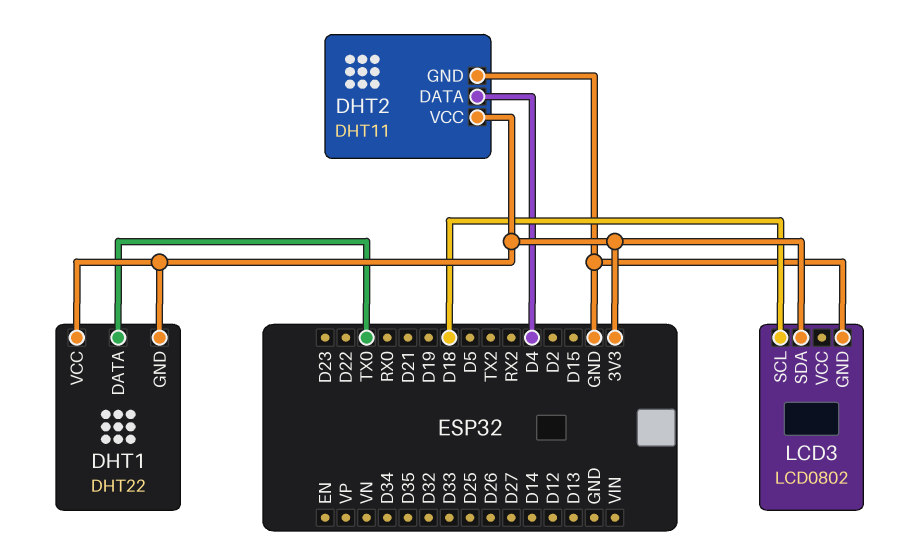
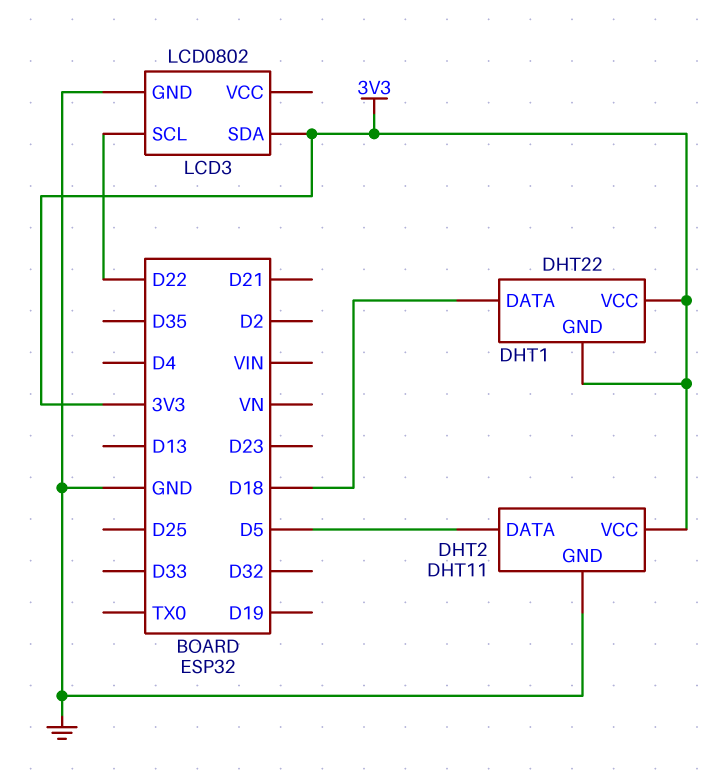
DHT1 pin DATA: TX0 -> D18
DHT2 pin DATA: D4 -> D5
LCD3 pin SCL: D18 -> D22

